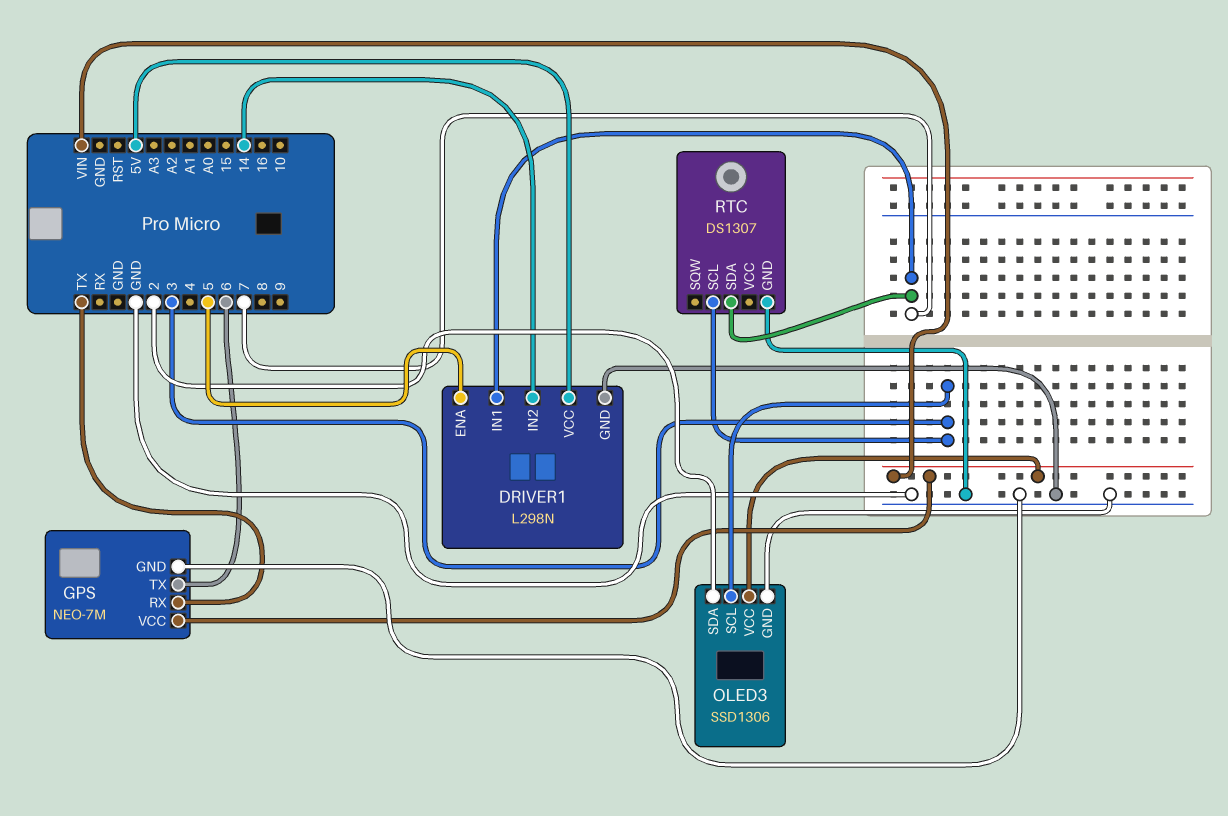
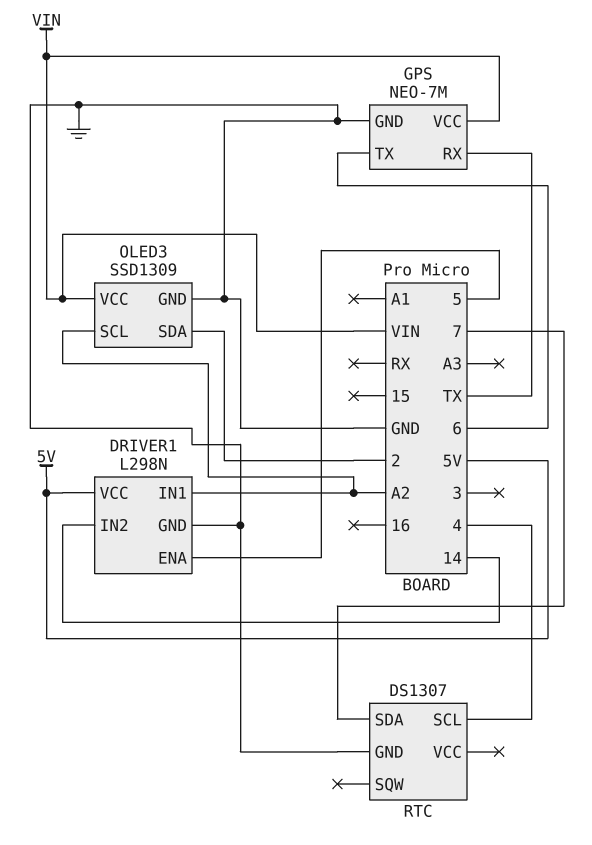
DRIVER1 pin IN1: 7 -> A2
OLED3: SSD1306 -> SSD1309
OLED3 pin SCL: 3 -> A2
RTC pin SCL: 3 -> 4

